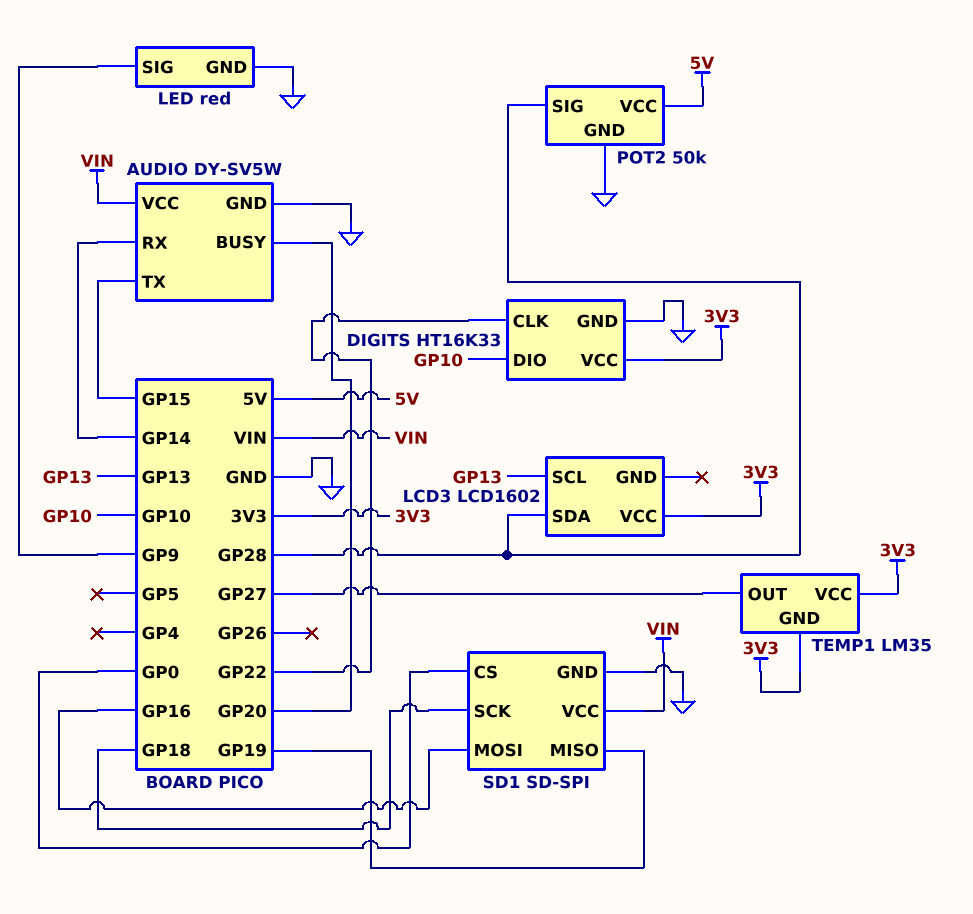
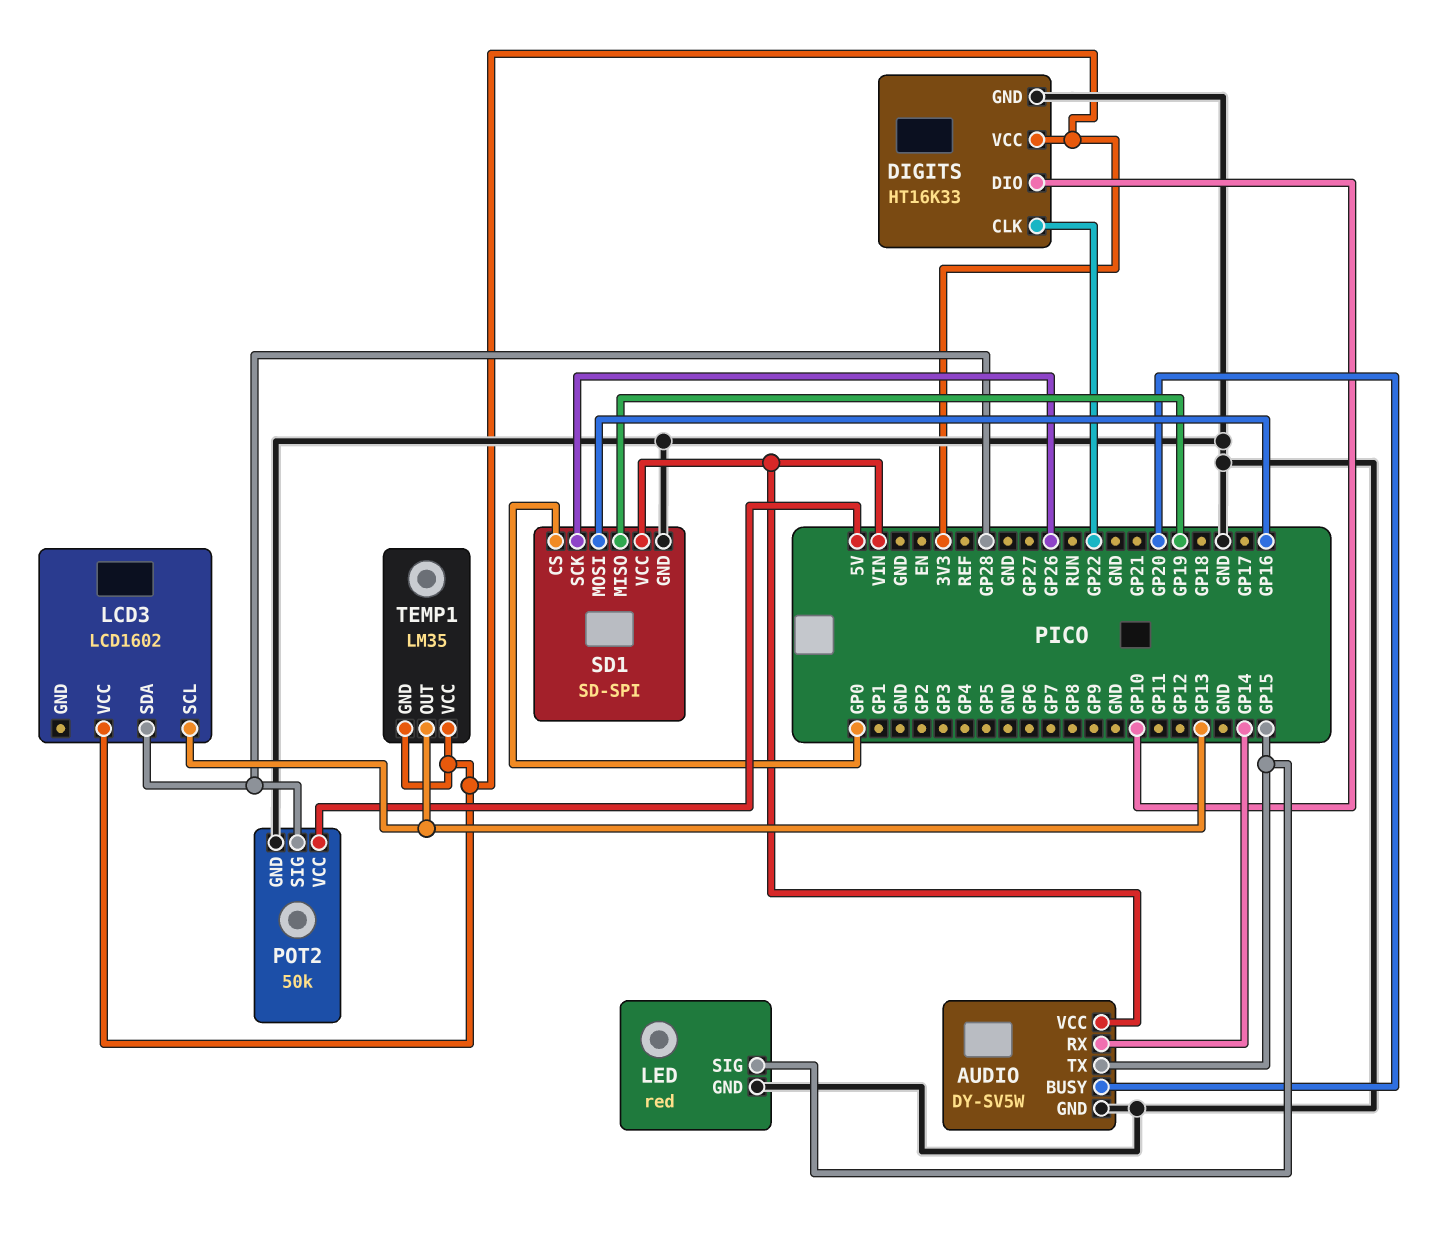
LED pin SIG: GP9 -> GP15
SD1 pin SCK: GP18 -> GP26
TEMP1 pin OUT: GP27 -> GP13

